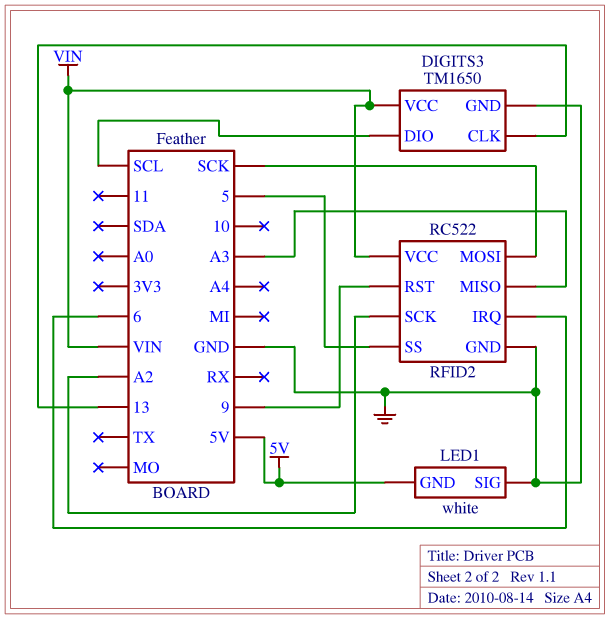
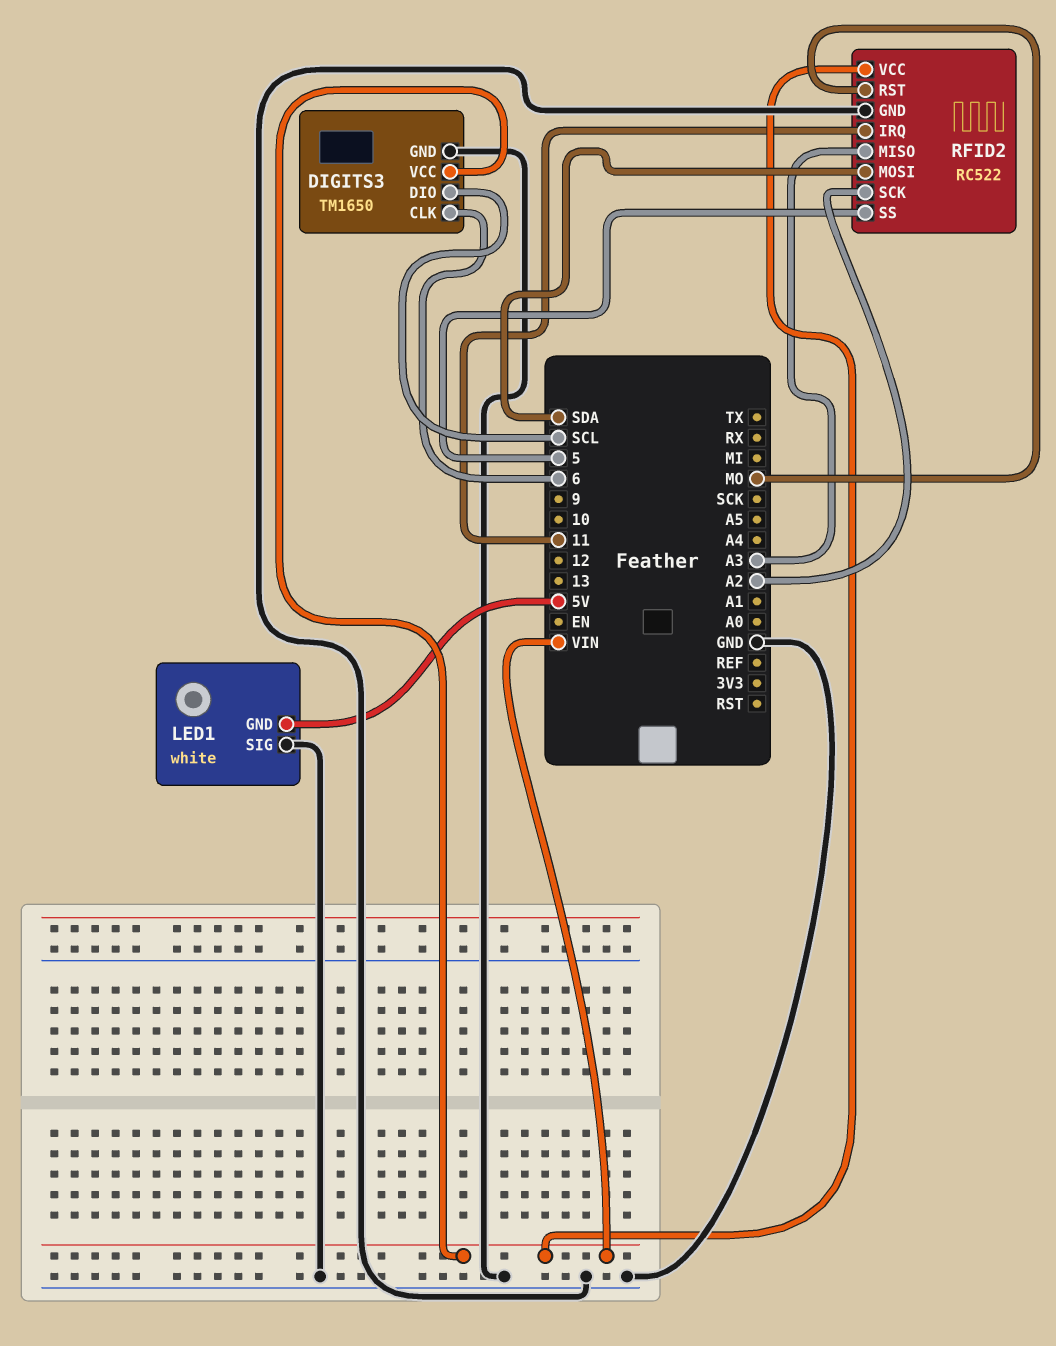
DIGITS3 pin CLK: 13 -> 6
RFID2 pin IRQ: 6 -> 11
RFID2 pin MOSI: SCK -> SDA
RFID2 pin RST: 9 -> MO

